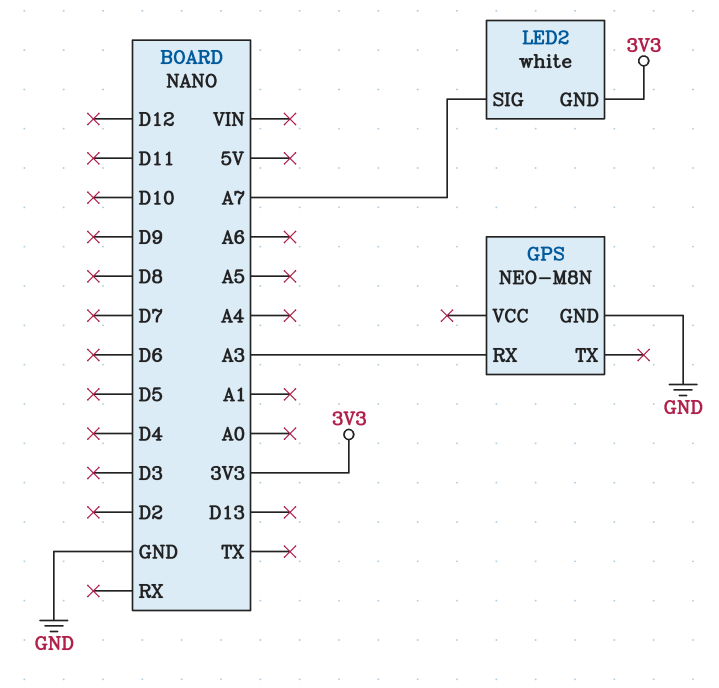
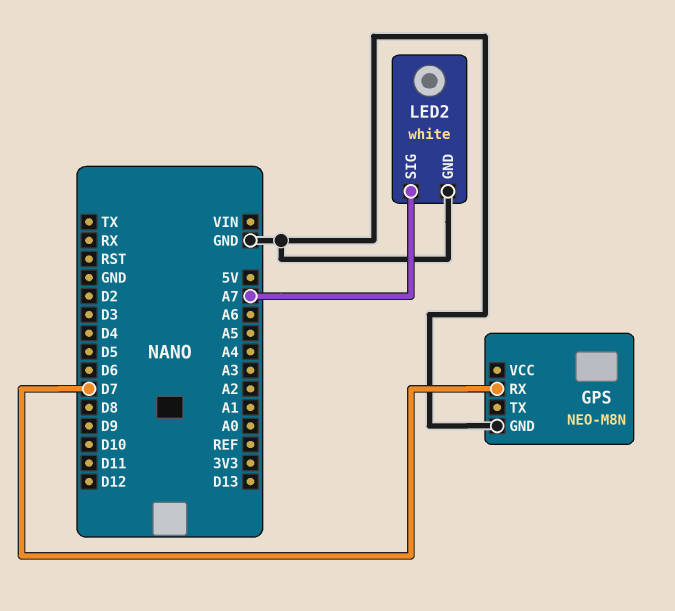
GPS pin RX: A3 -> D7
LED2 pin GND: 3V3 -> GND

